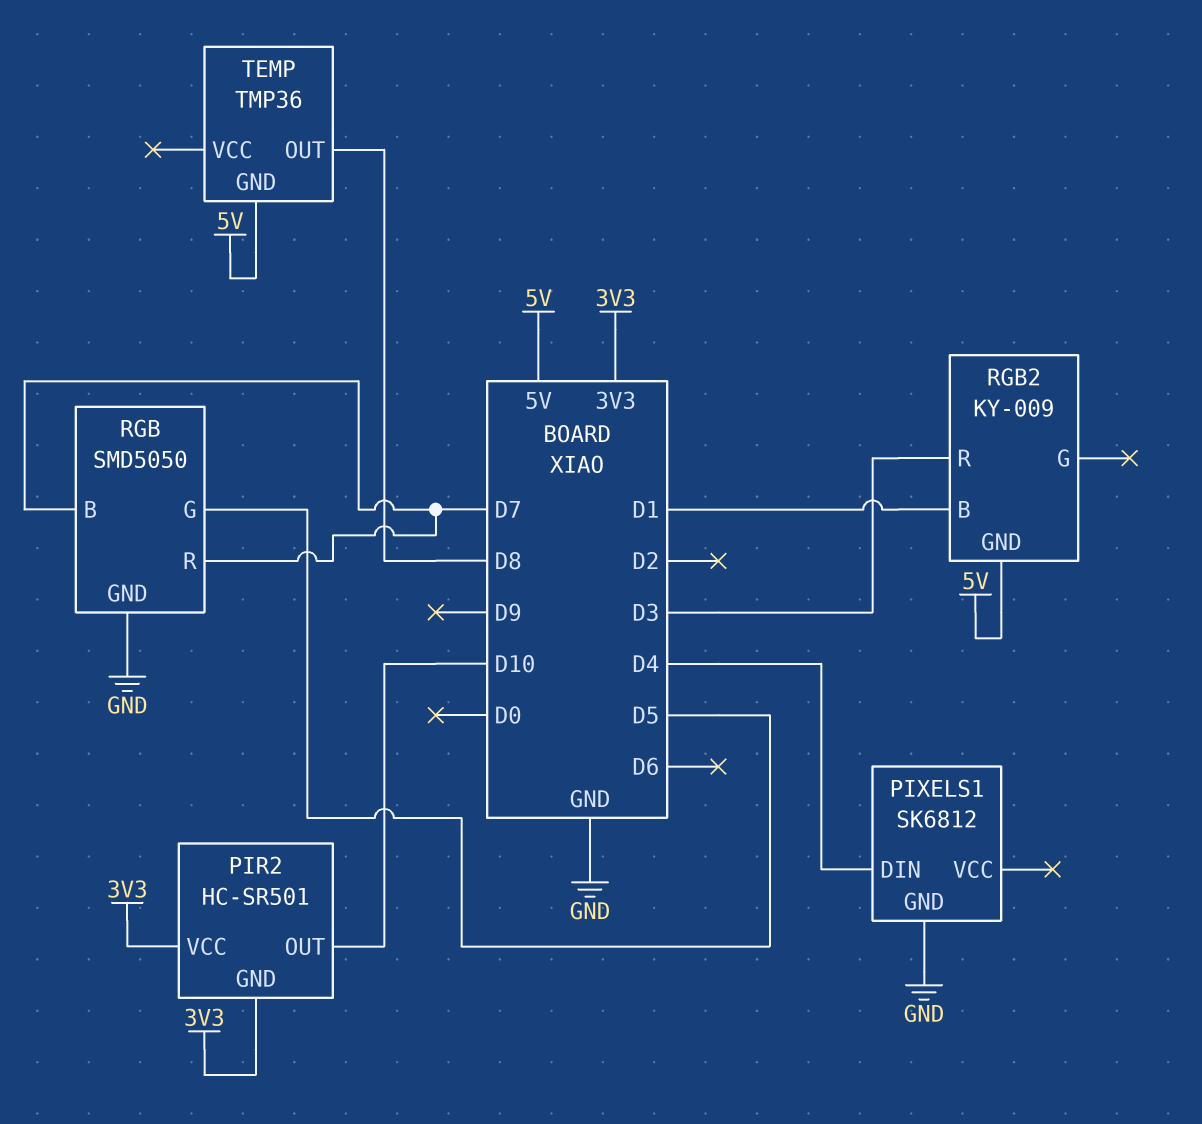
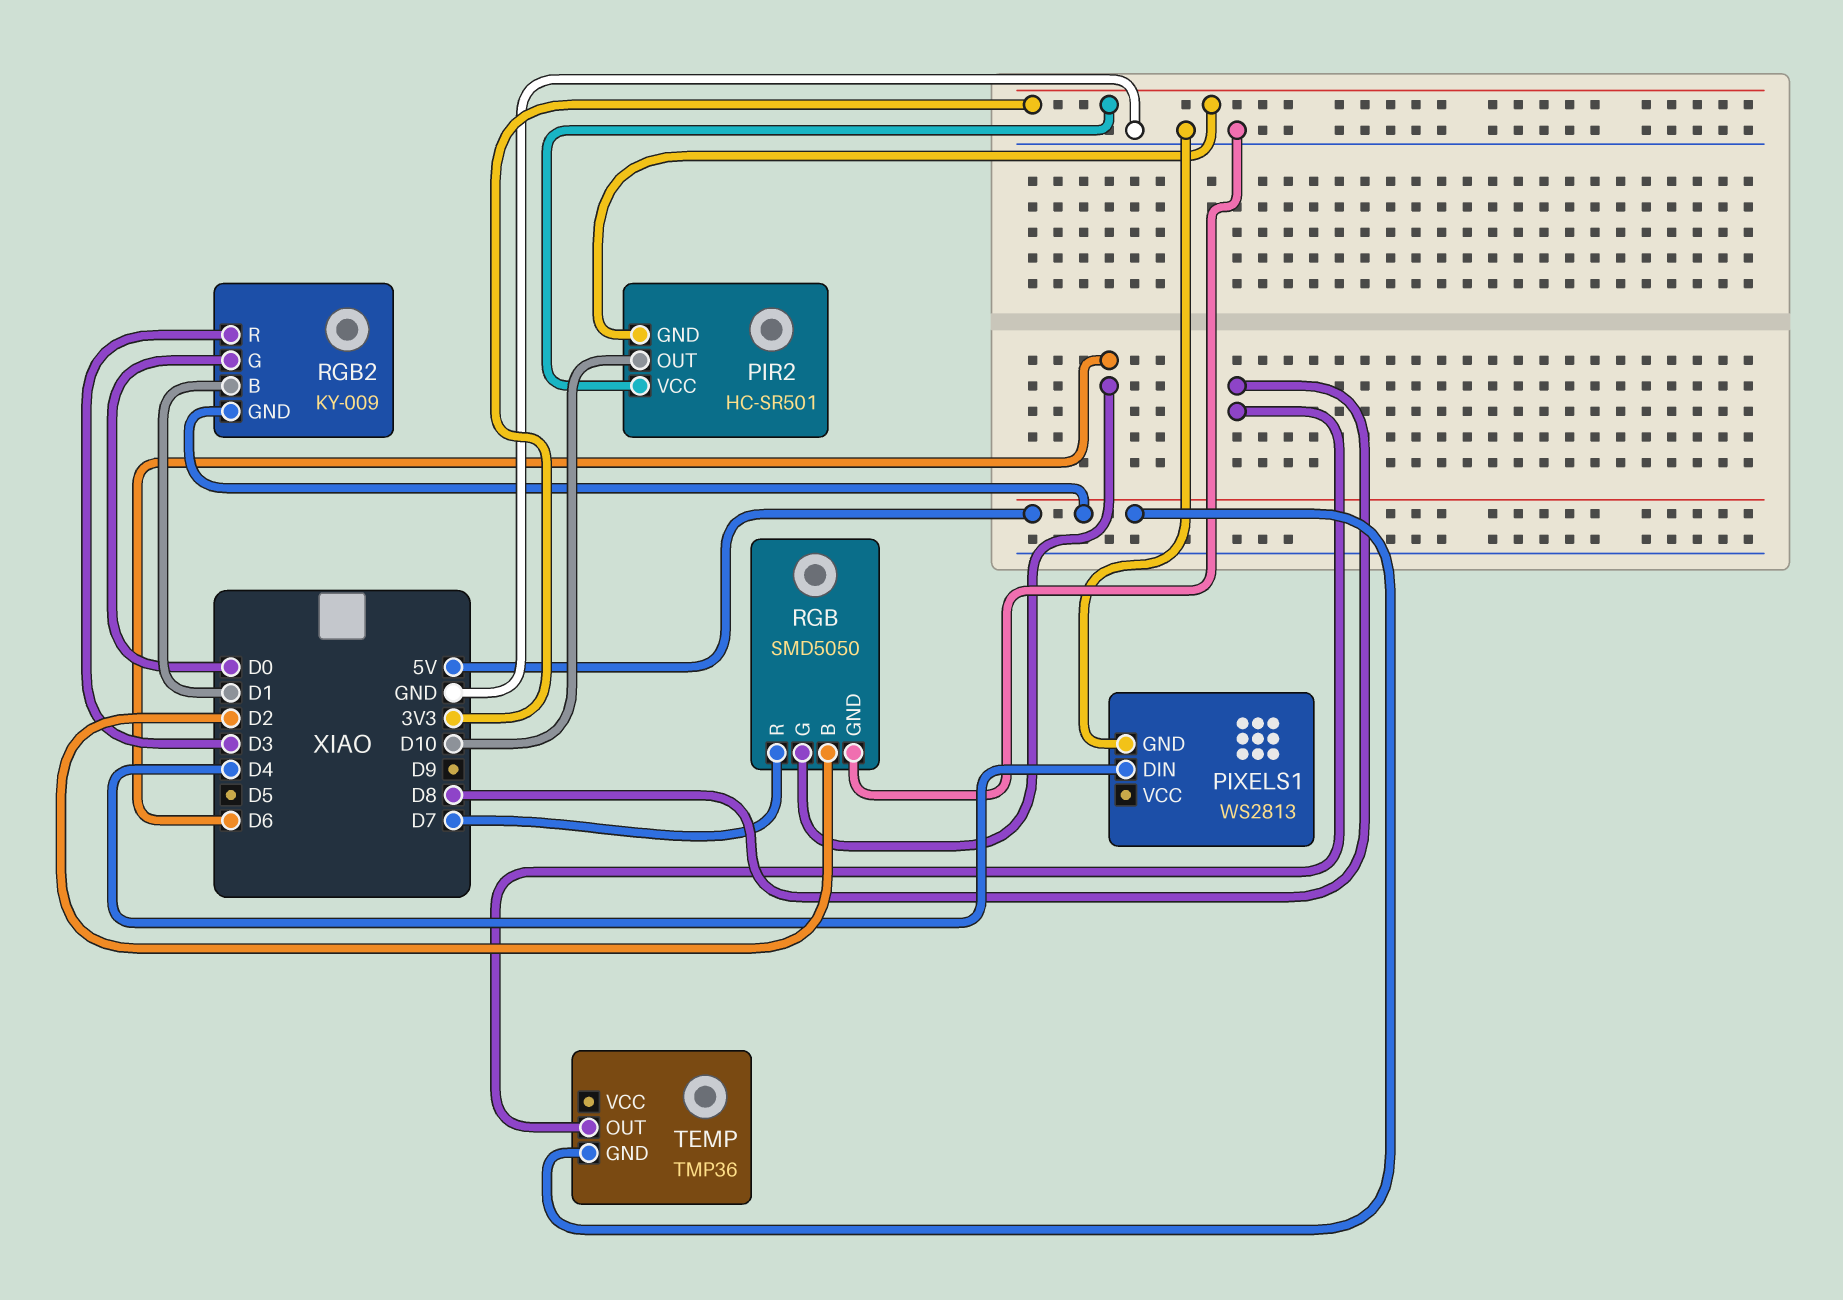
PIXELS1: SK6812 -> WS2813
RGB pin B: D7 -> D2
RGB pin G: D5 -> D6
RGB2 pin G: none -> D0

